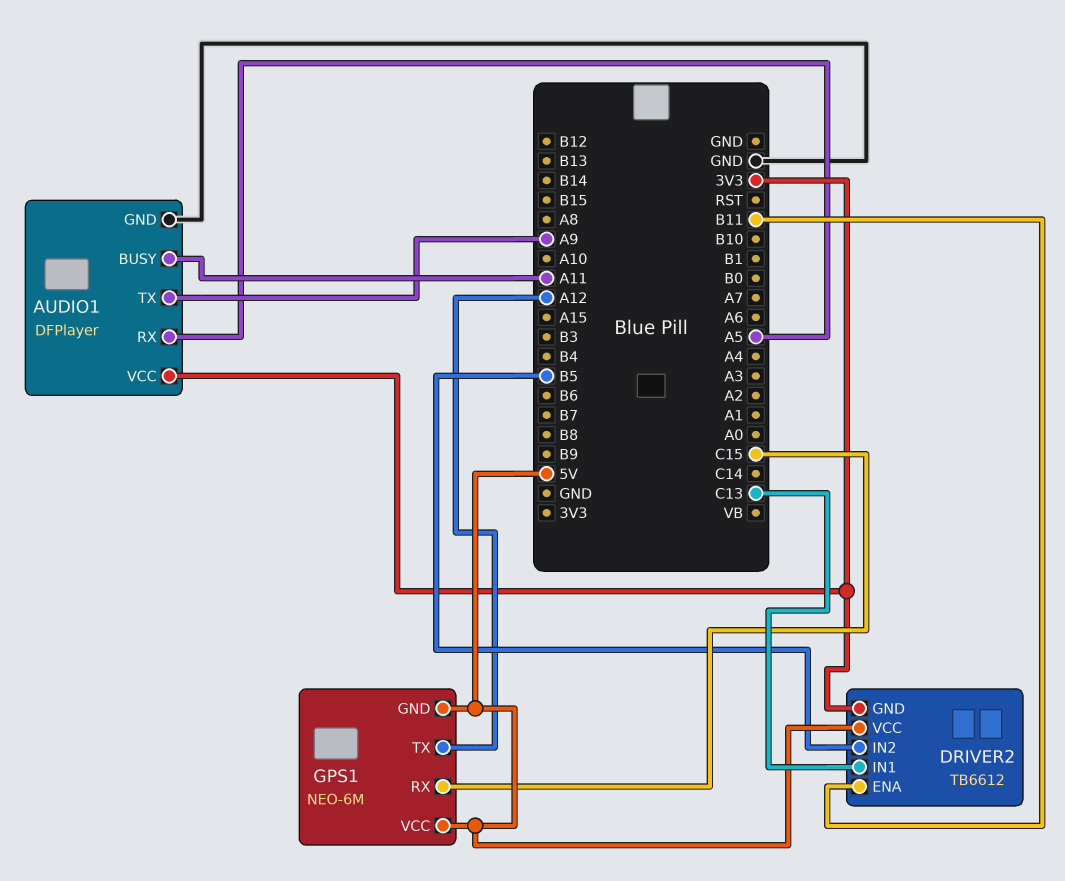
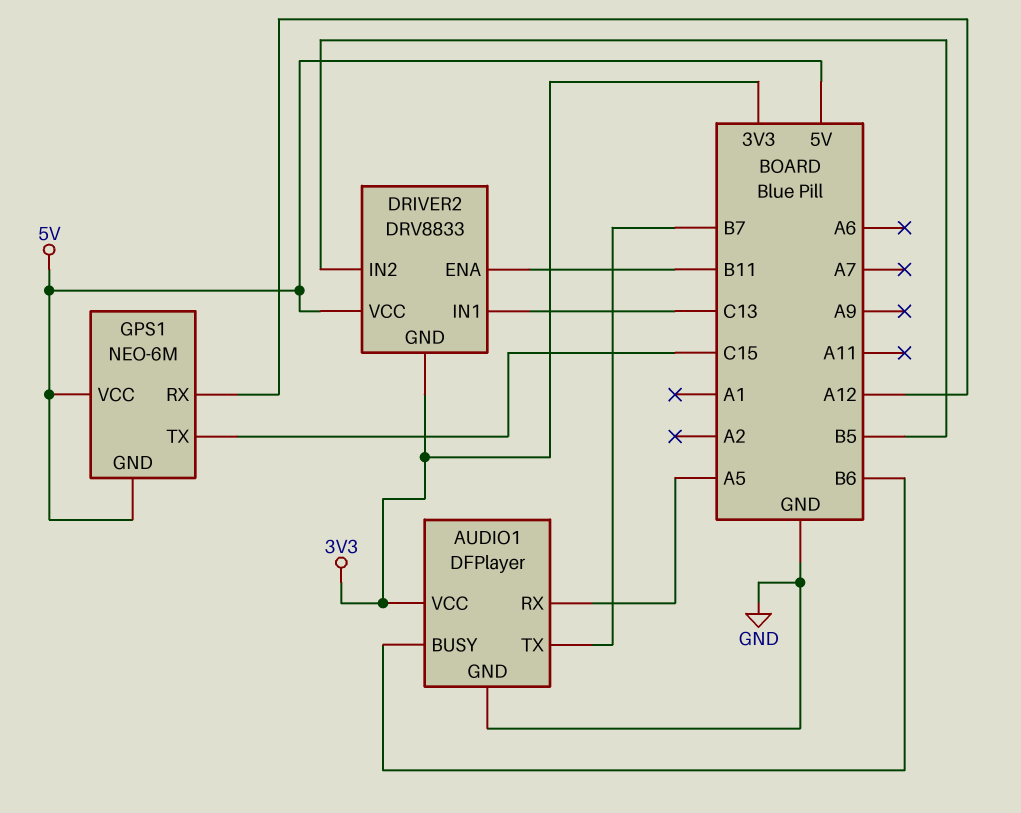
AUDIO1 pin BUSY: A11 -> B6
AUDIO1 pin TX: A9 -> B7
DRIVER2: TB6612 -> DRV8833
GPS1 pin RX: C15 -> A12
GPS1 pin TX: A12 -> C15

